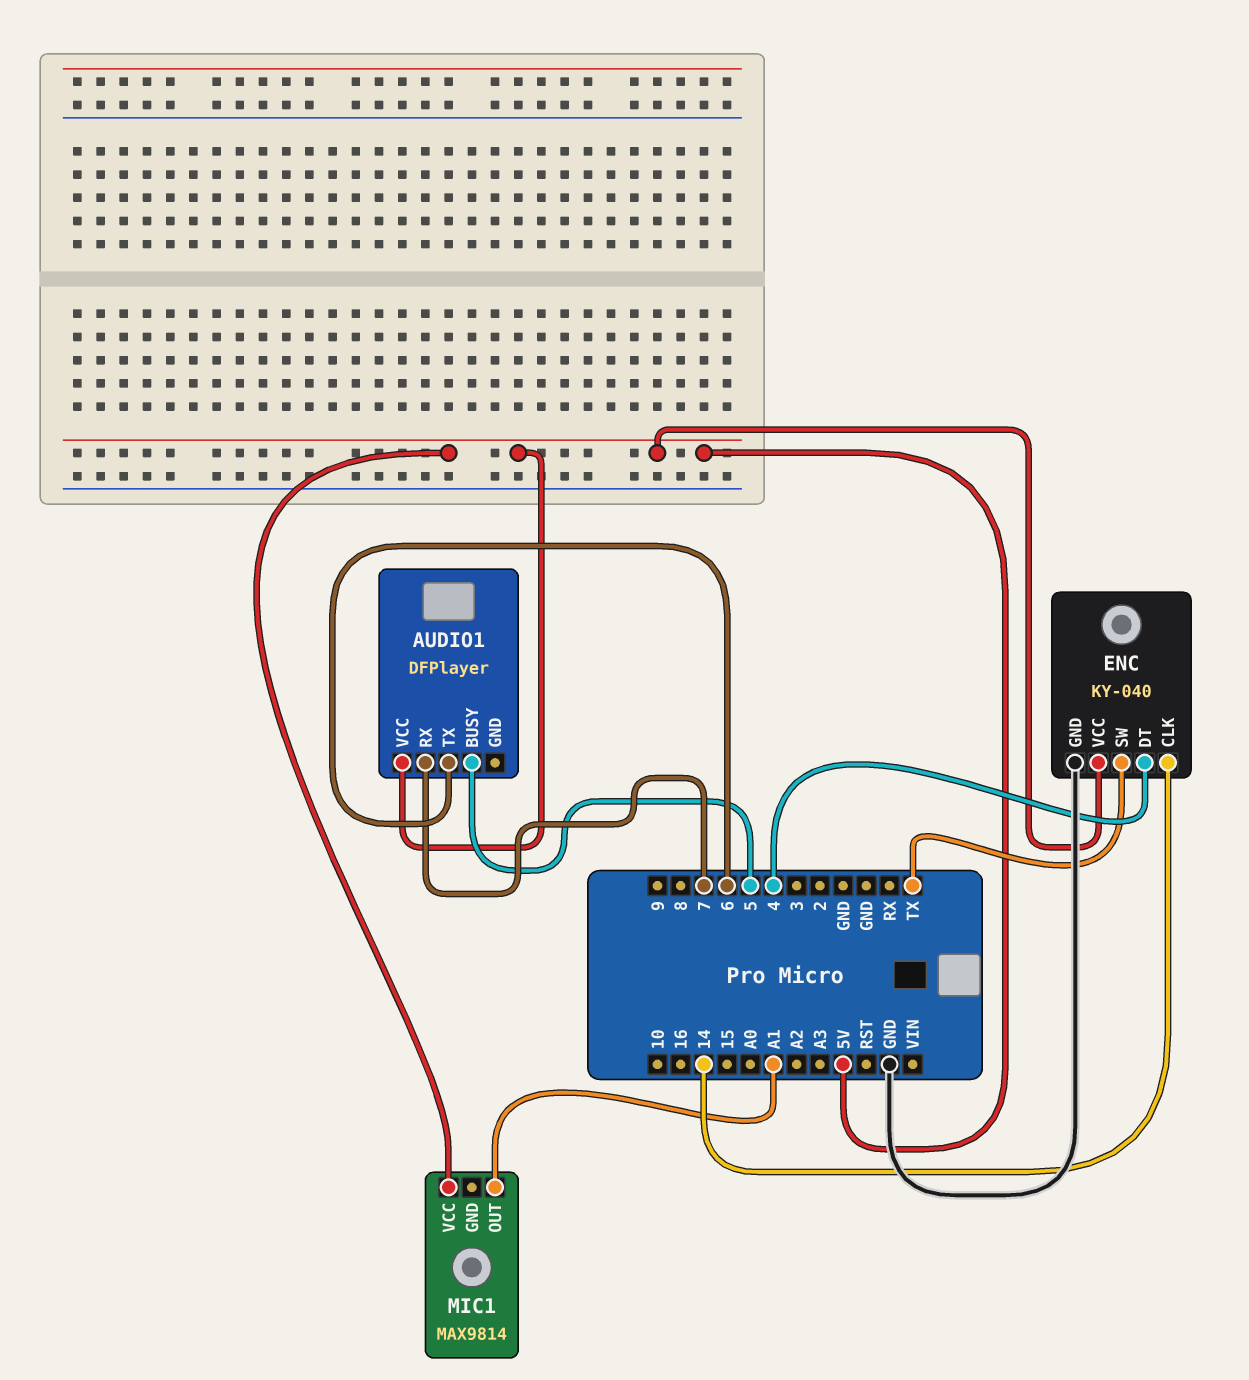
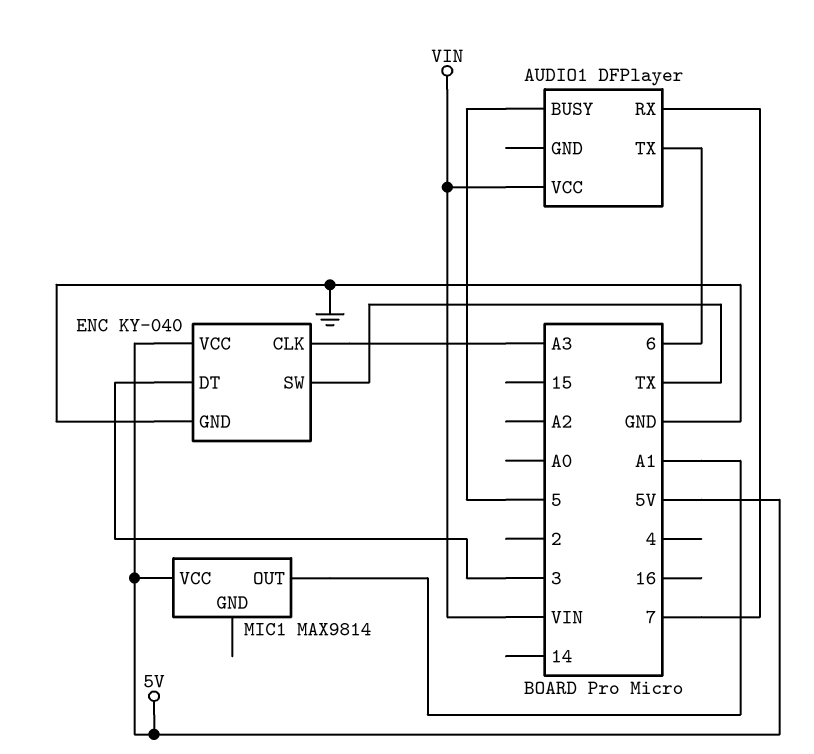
AUDIO1 pin VCC: 5V -> VIN
ENC pin CLK: 14 -> A3
ENC pin DT: 4 -> 3

